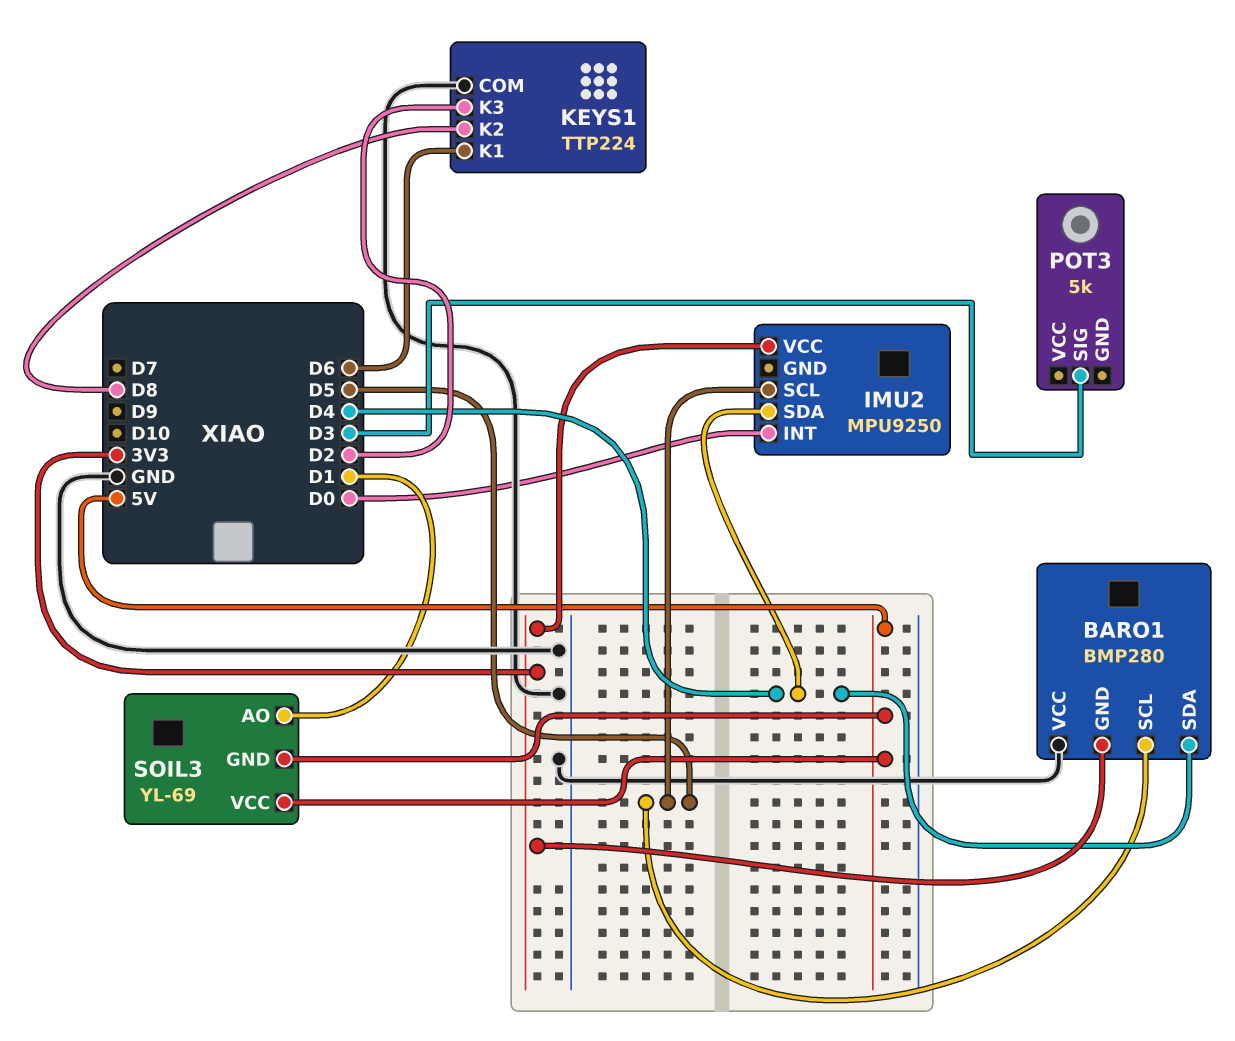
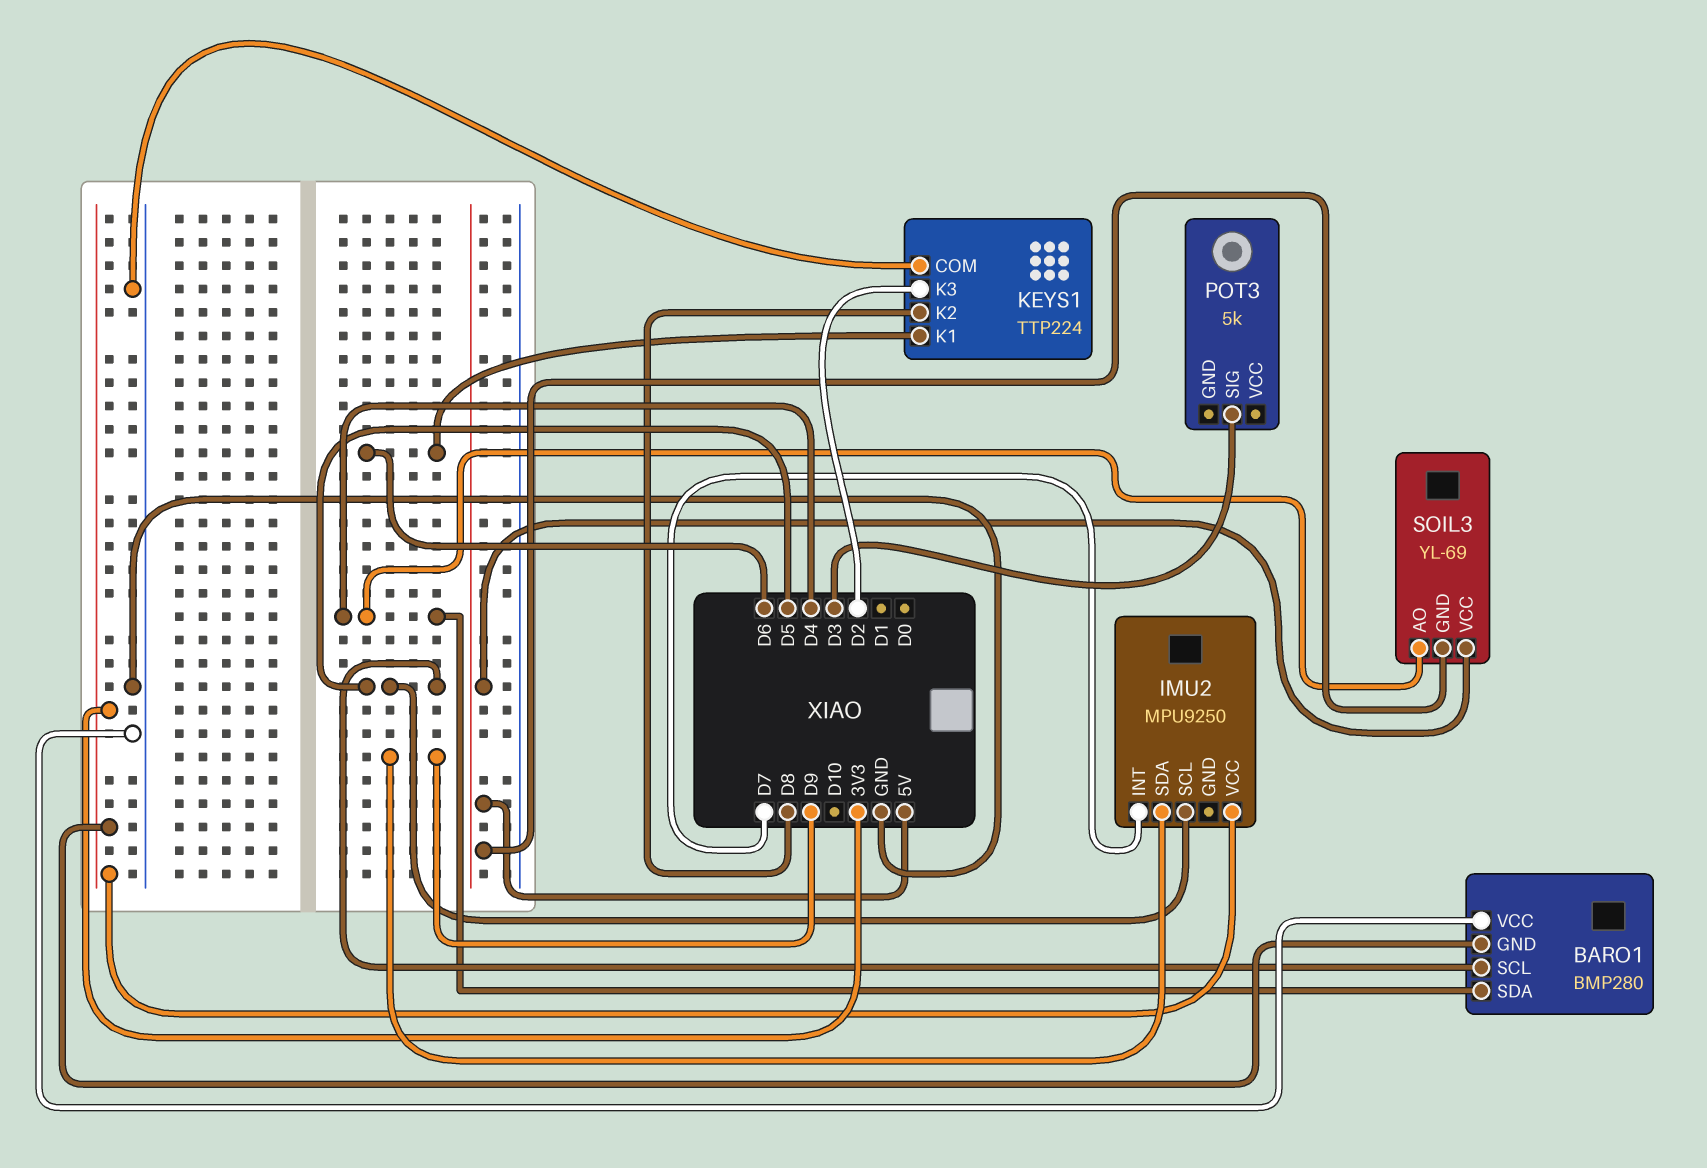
IMU2 pin INT: D0 -> D7
IMU2 pin SDA: D4 -> D9
SOIL3 pin AO: D1 -> D4

